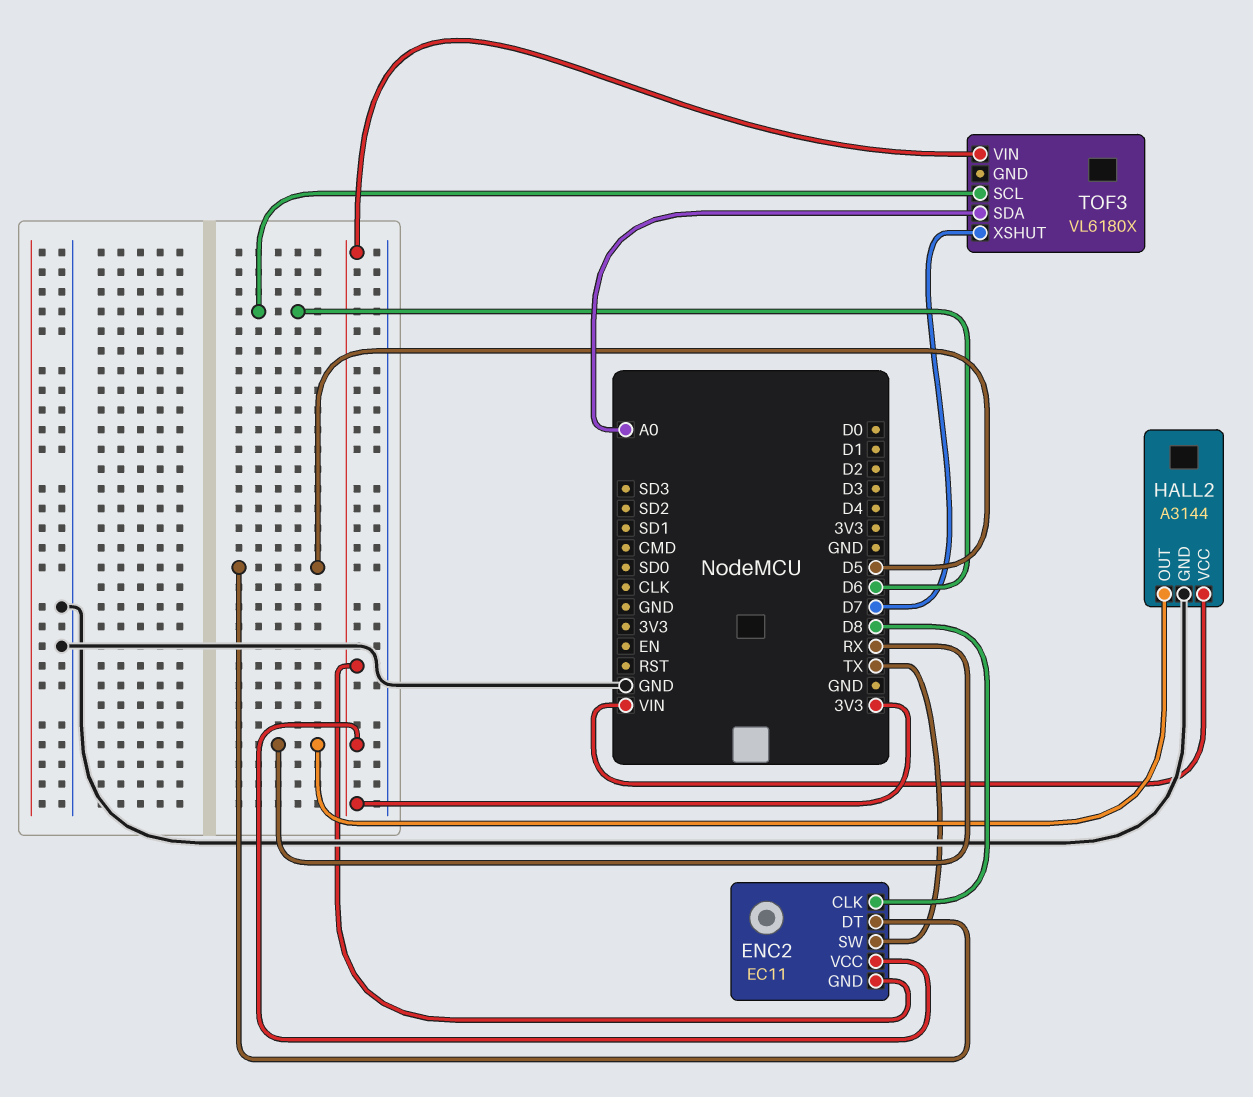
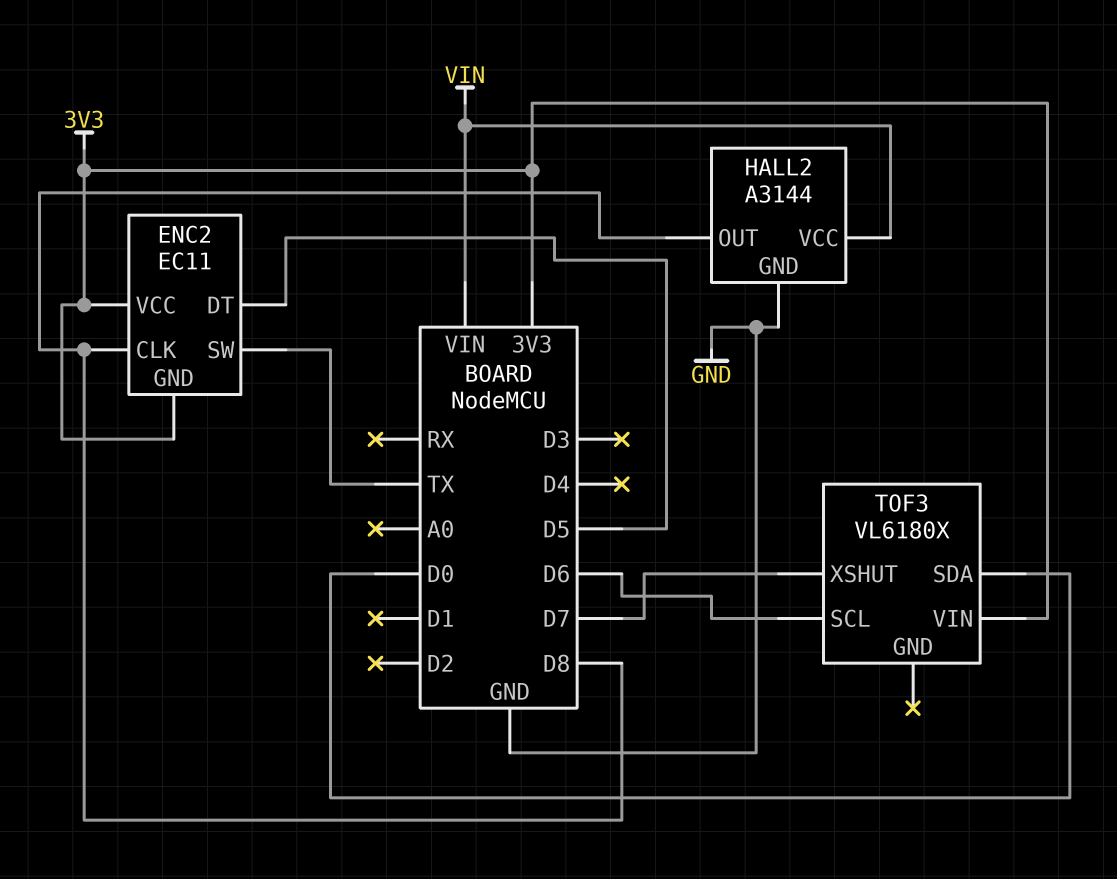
HALL2 pin OUT: RX -> D8
TOF3 pin SDA: A0 -> D0

